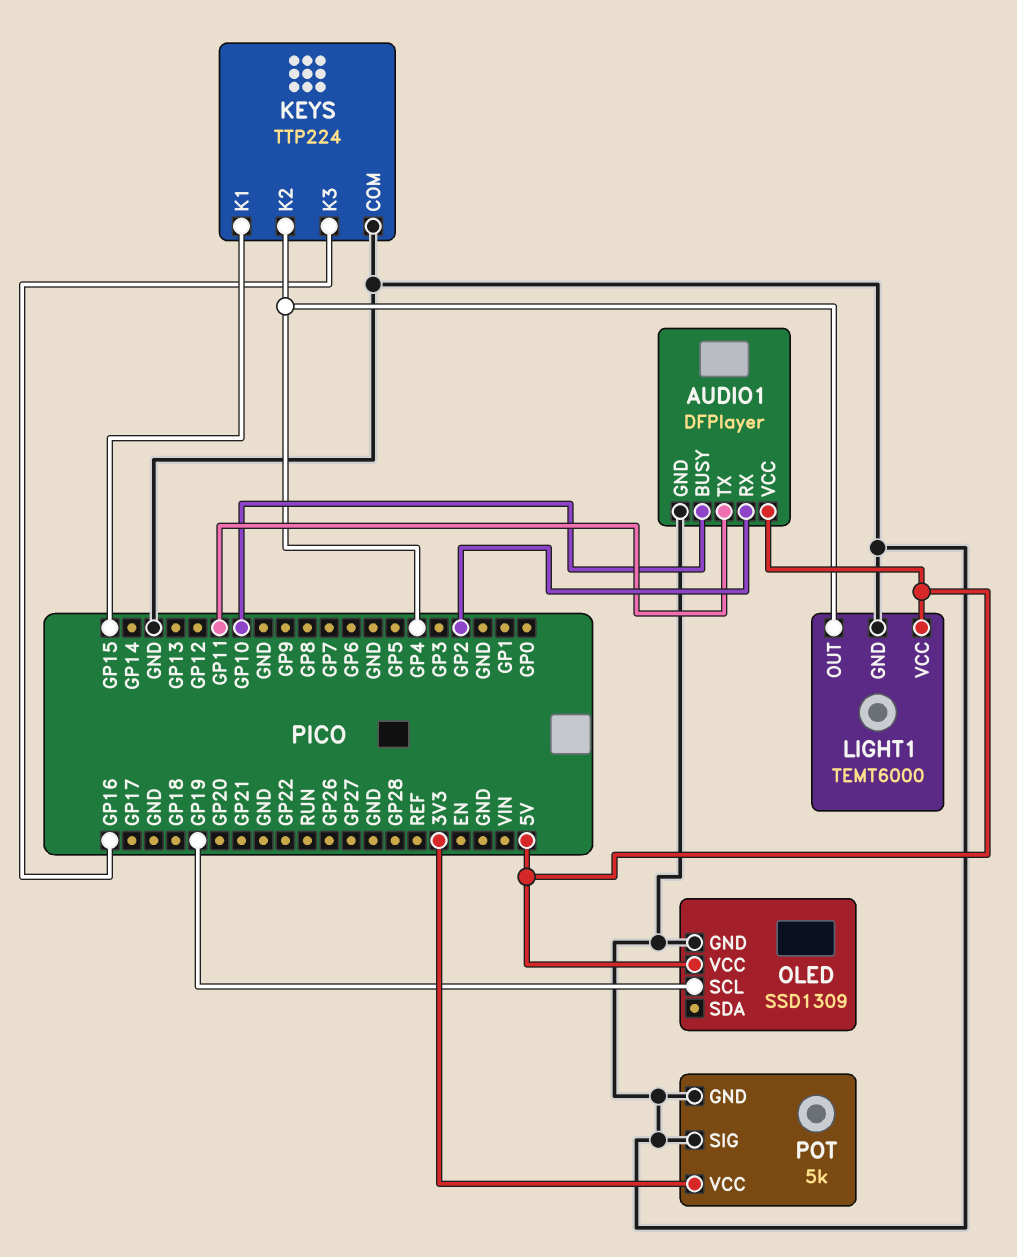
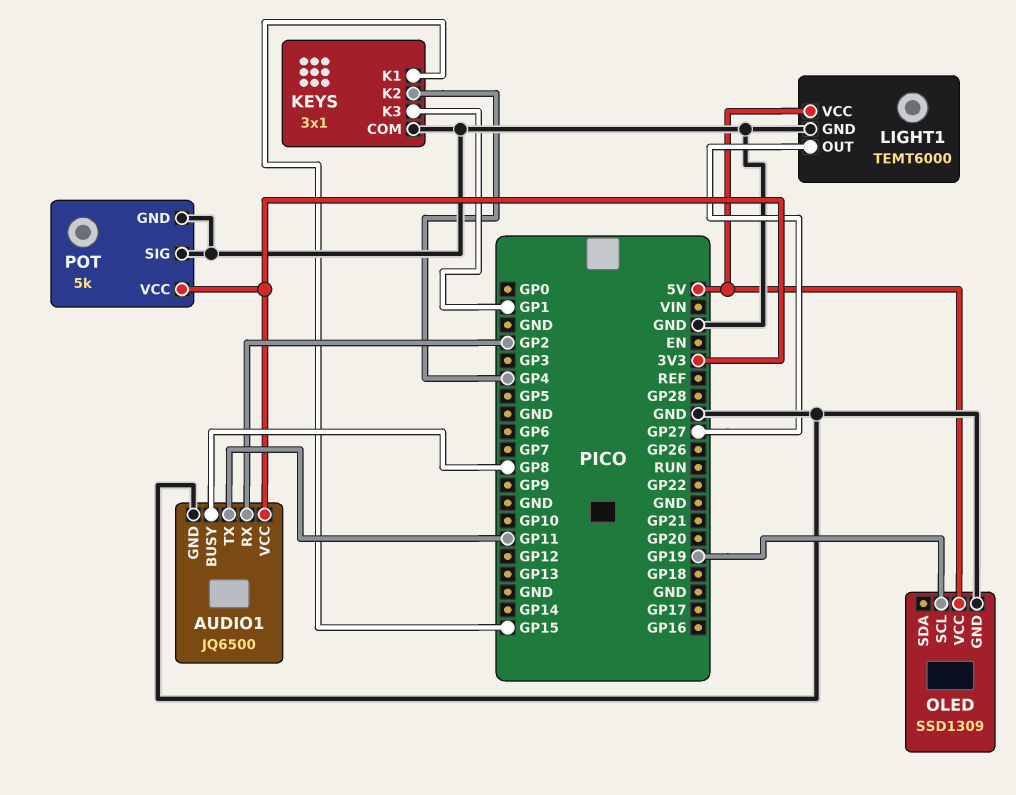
AUDIO1: DFPlayer -> JQ6500
AUDIO1 pin BUSY: GP10 -> GP8
AUDIO1 pin VCC: 5V -> 3V3
KEYS: TTP224 -> 3x1
KEYS pin K3: GP16 -> GP1
LIGHT1 pin OUT: GP4 -> GP27

